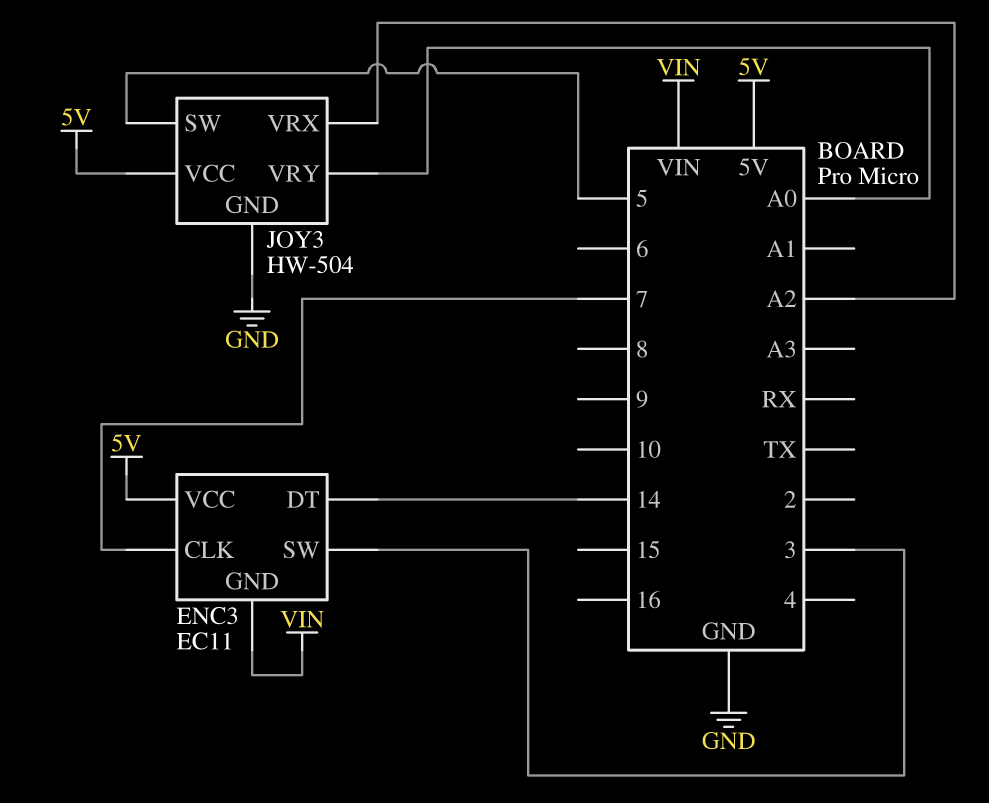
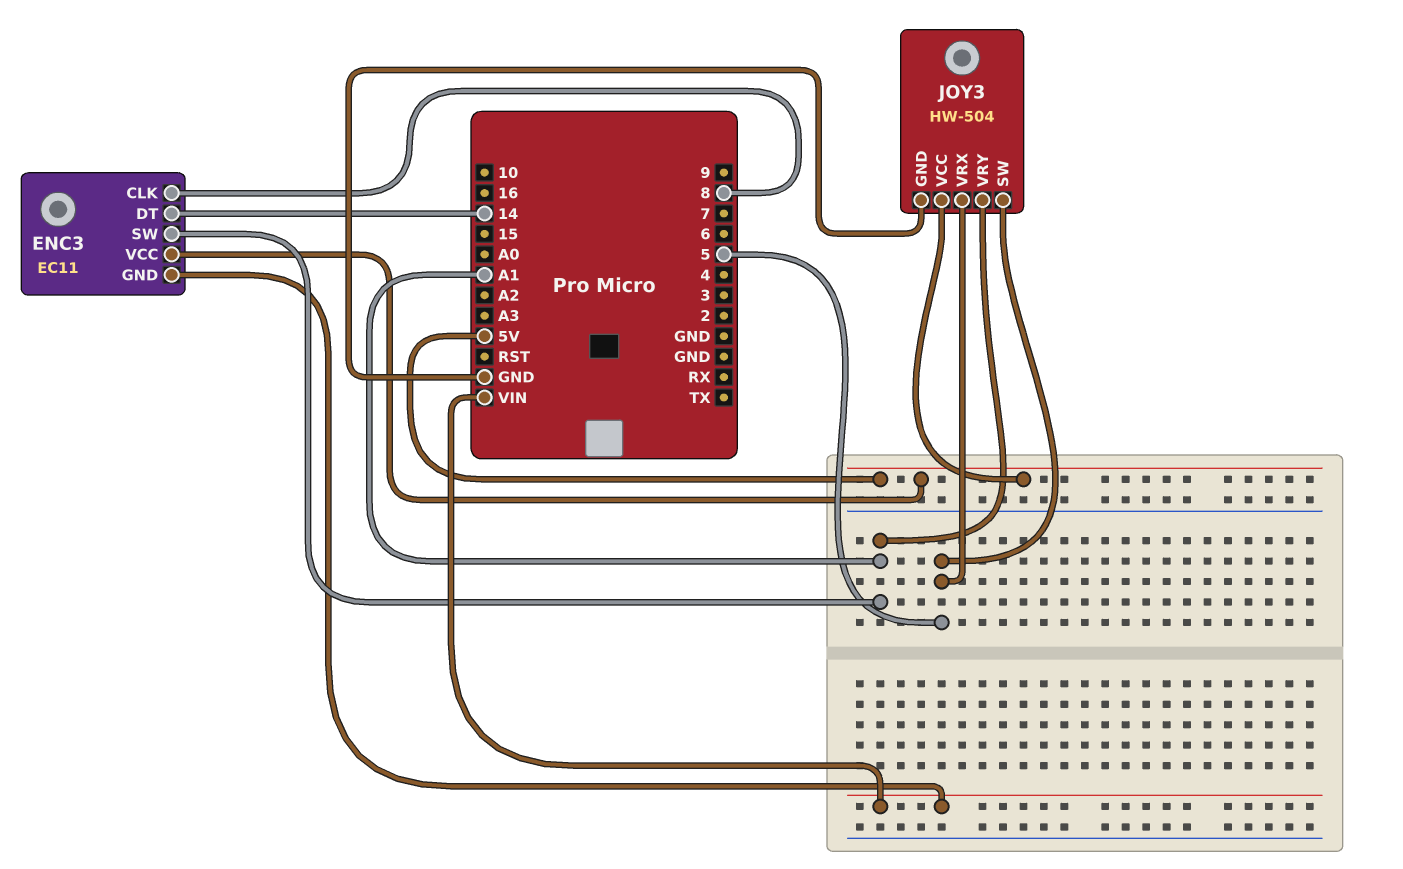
ENC3 pin CLK: 7 -> 8
ENC3 pin SW: 3 -> A1
JOY3 pin VRX: A2 -> 5
JOY3 pin VRY: A0 -> A1

